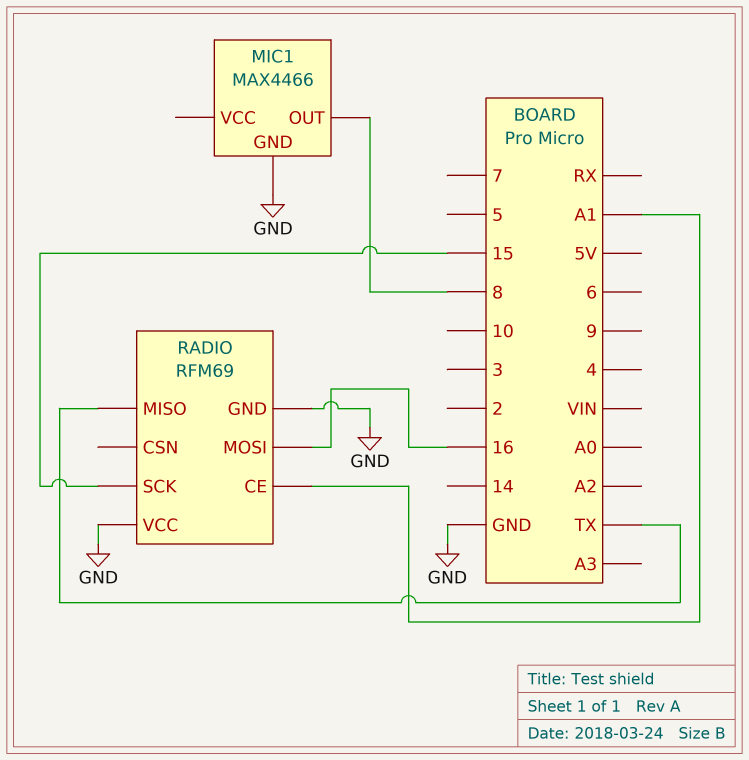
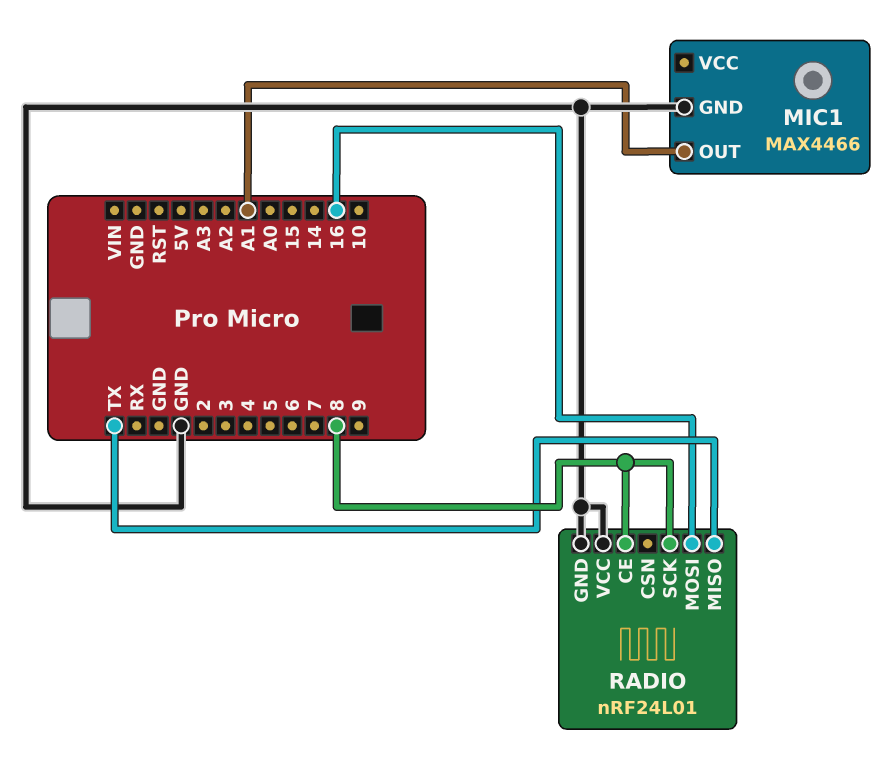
MIC1 pin OUT: 8 -> A1
RADIO: RFM69 -> nRF24L01
RADIO pin CE: A1 -> 8
RADIO pin SCK: 15 -> 8

